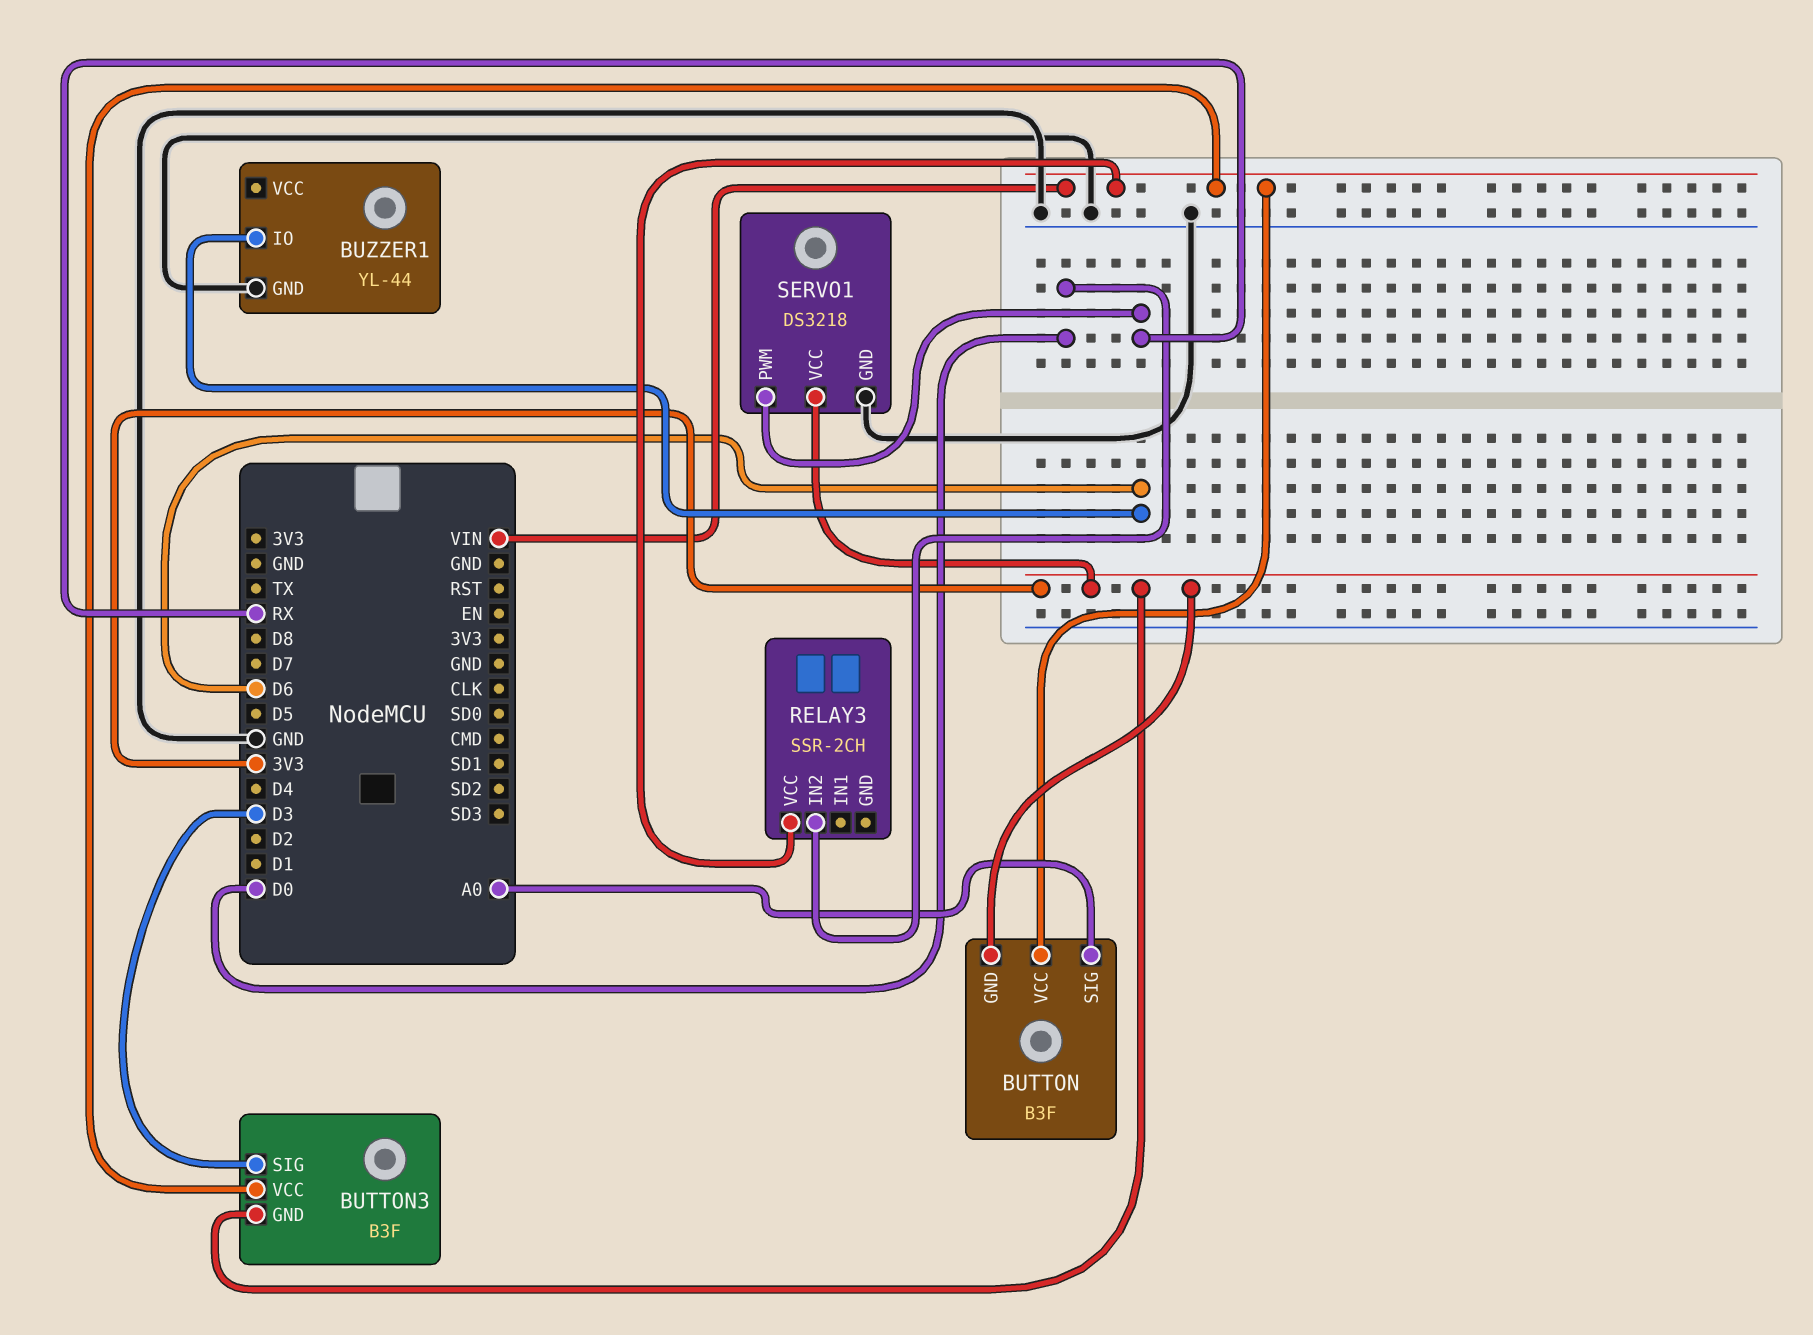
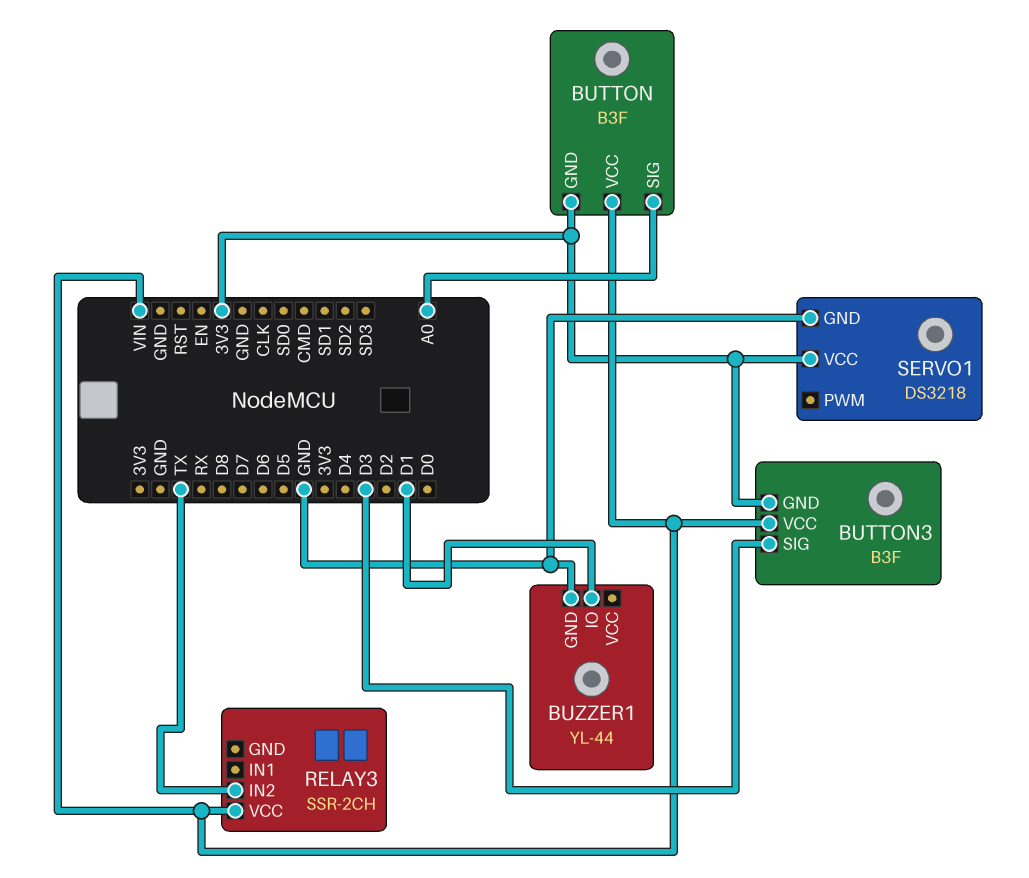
BUZZER1 pin IO: D6 -> D1
RELAY3 pin IN2: D0 -> TX
SERVO1 pin PWM: RX -> none

